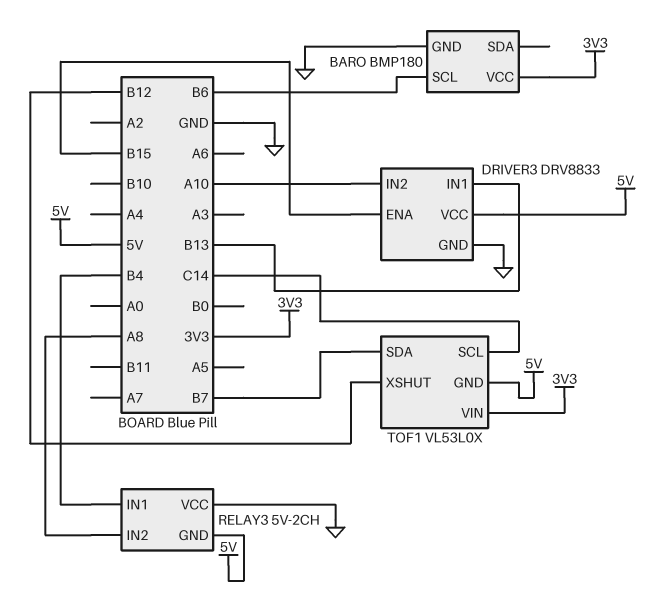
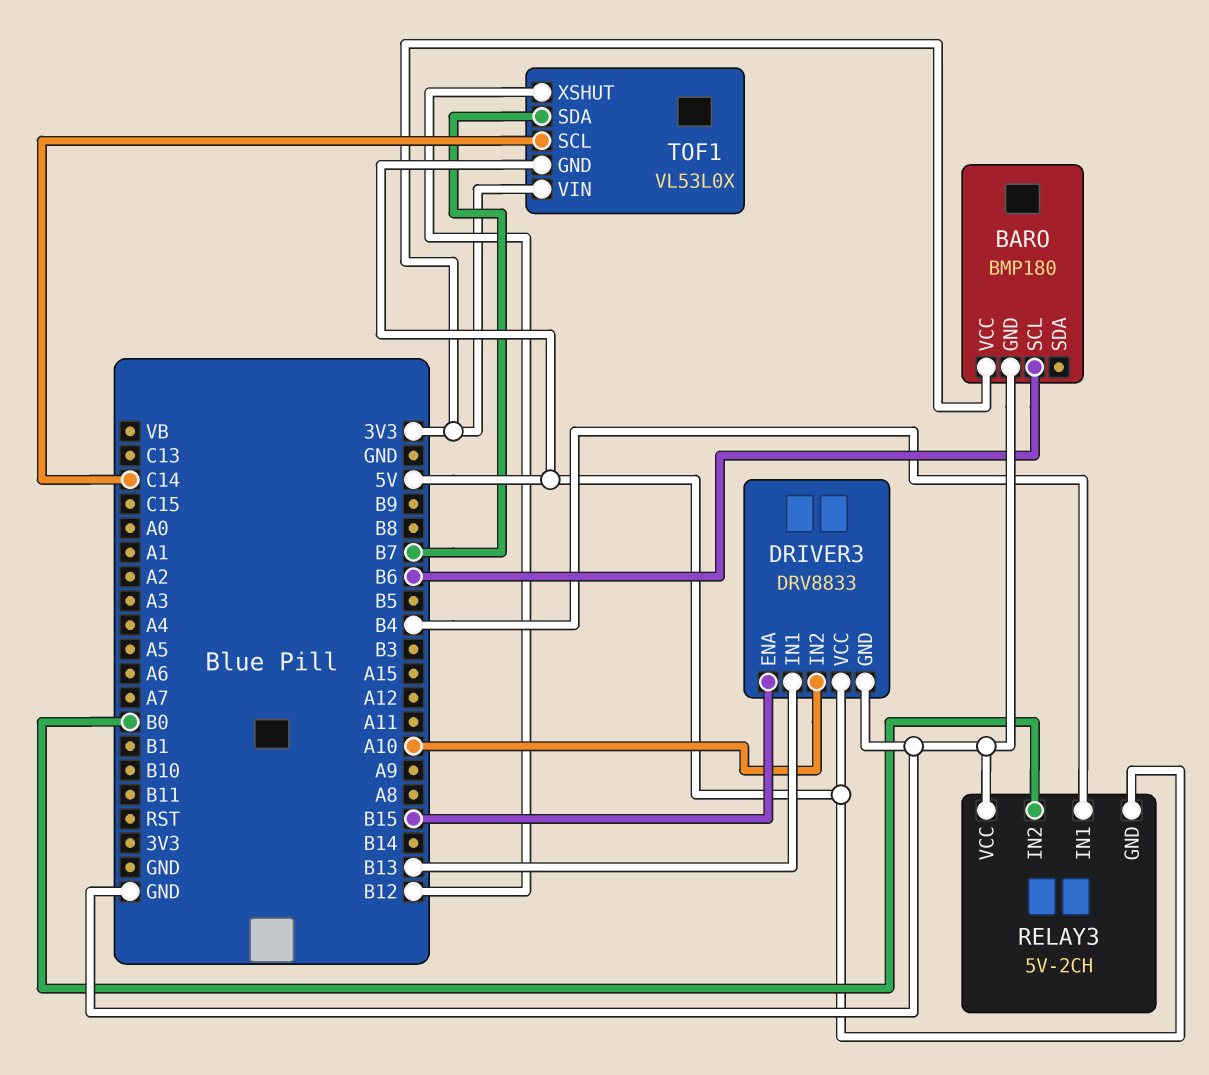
RELAY3 pin IN2: A8 -> B0

